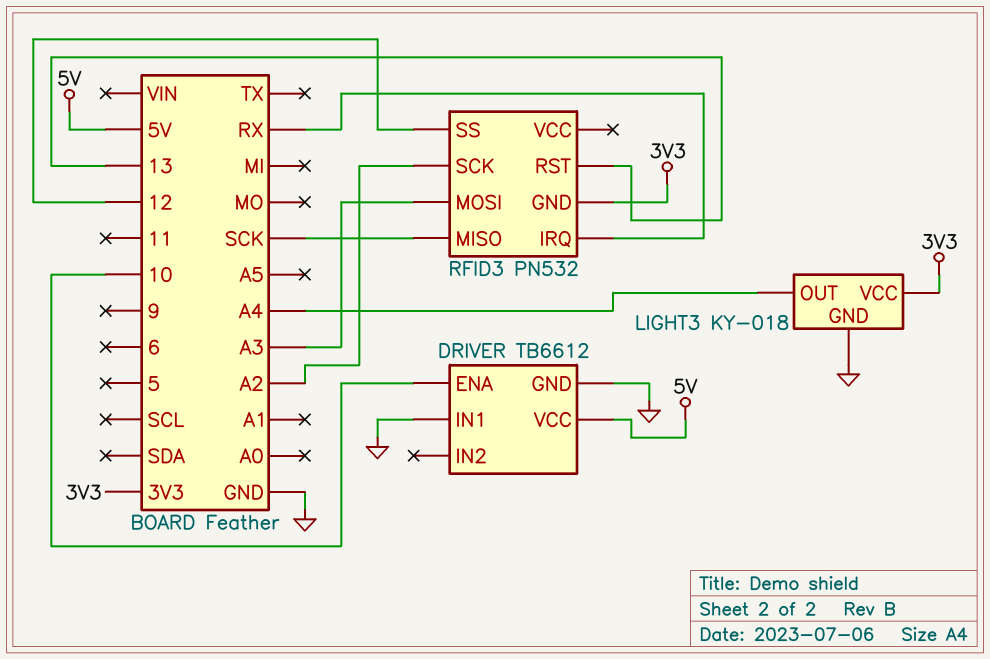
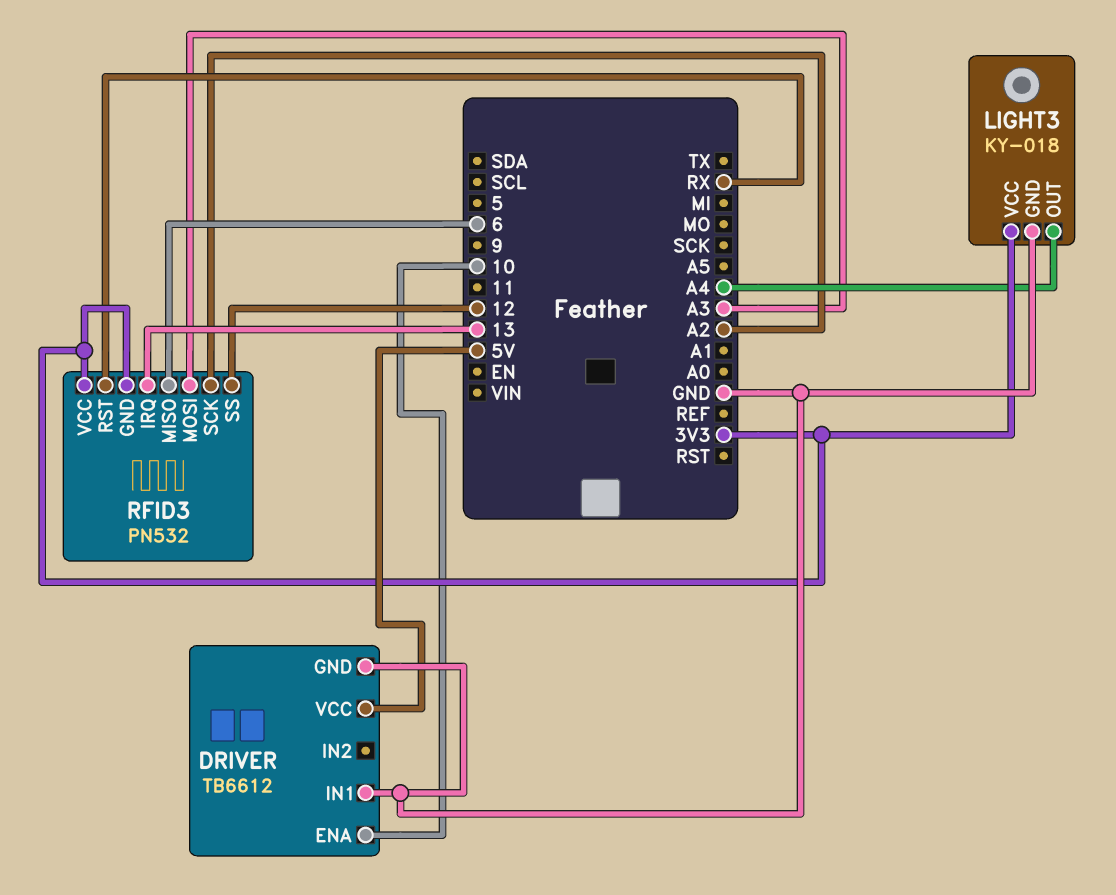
RFID3 pin IRQ: RX -> 13
RFID3 pin MISO: SCK -> 6
RFID3 pin RST: 13 -> RX
RFID3 pin VCC: none -> 3V3

